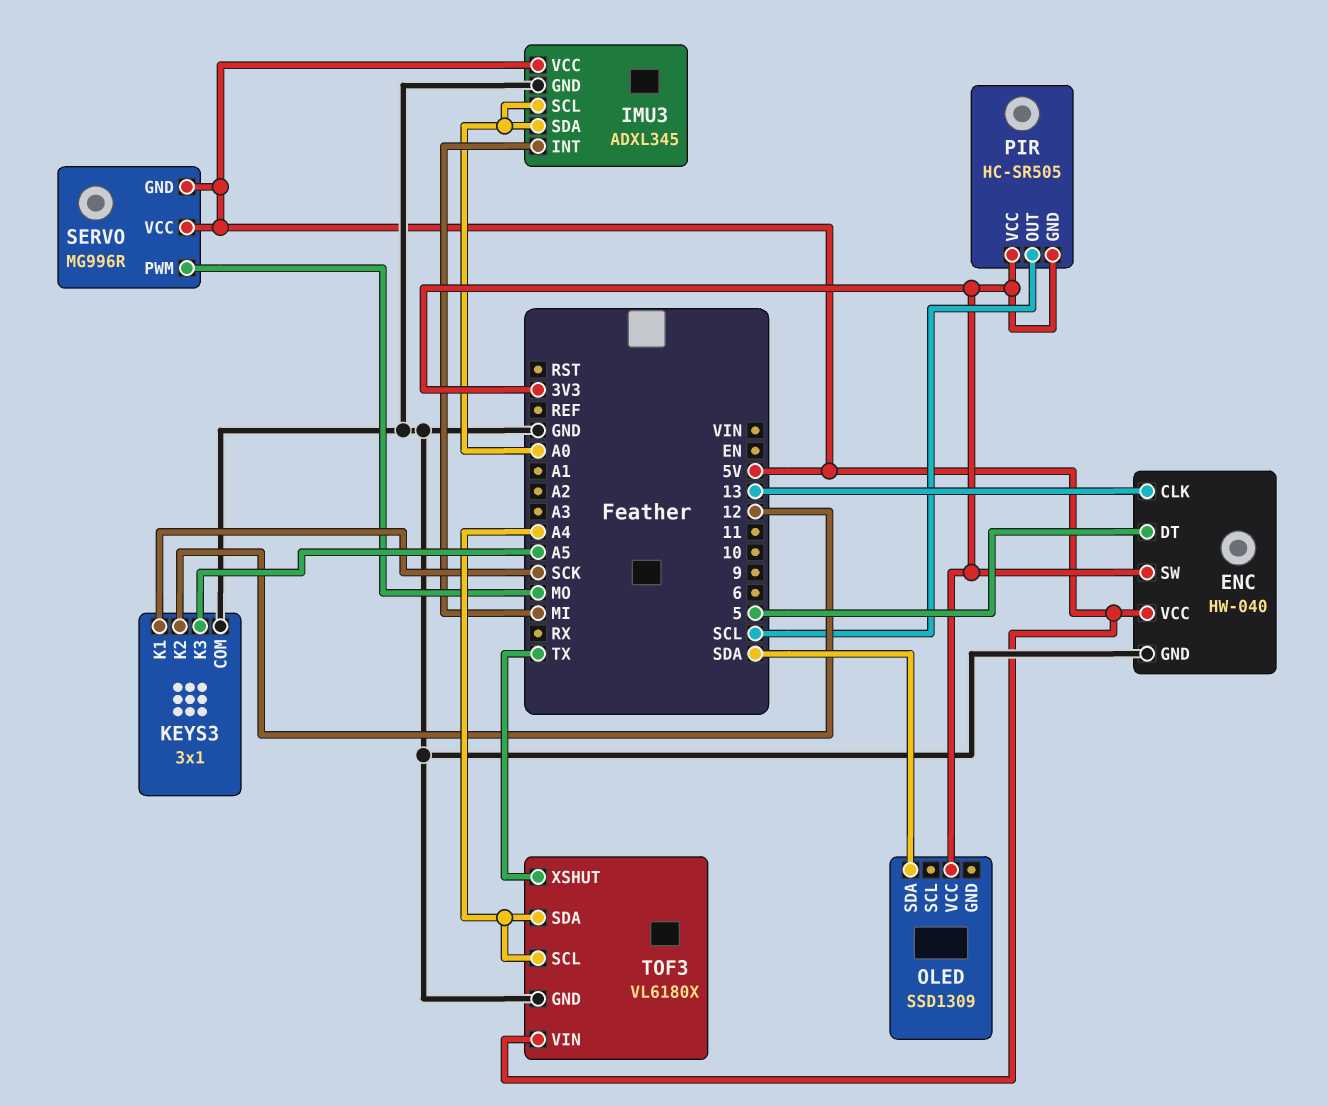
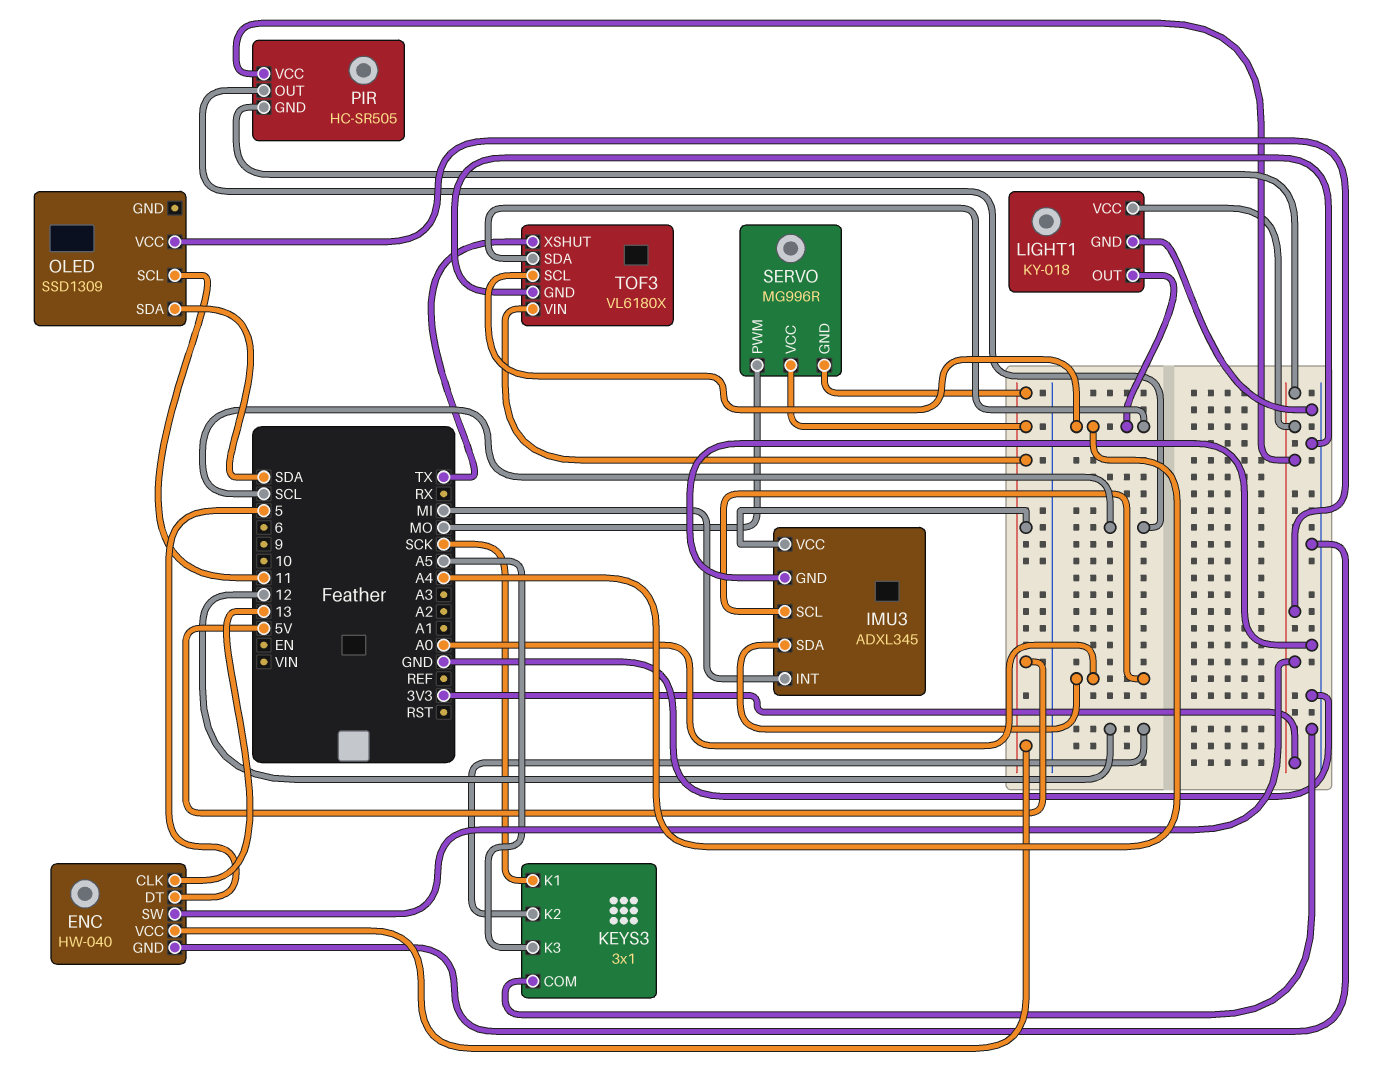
LIGHT1: none -> KY-018
LIGHT1 pin GND: none -> GND
LIGHT1 pin OUT: none -> A4
LIGHT1 pin VCC: none -> 3V3
OLED pin SCL: none -> 11

